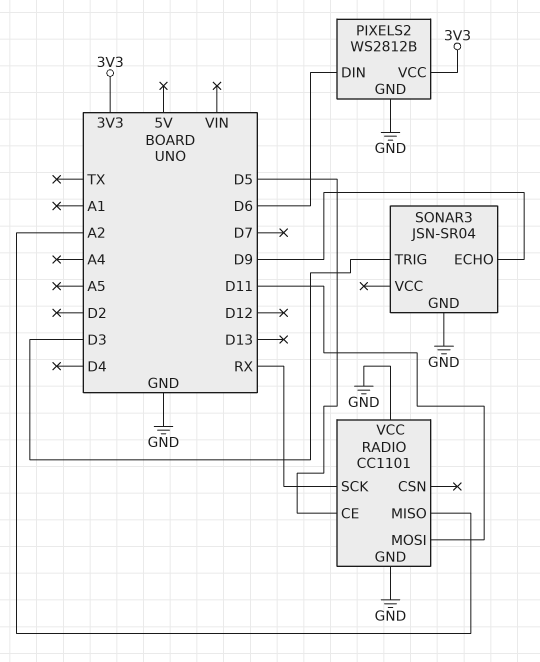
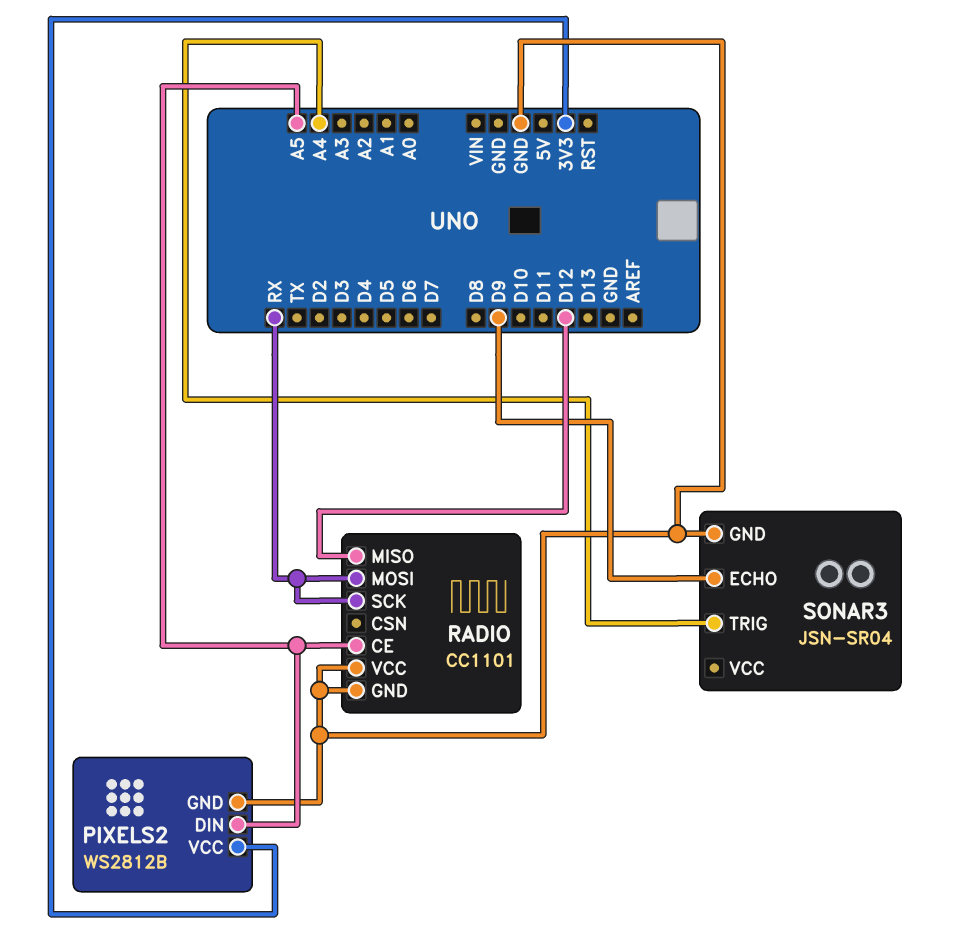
PIXELS2 pin DIN: D6 -> A5
RADIO pin CE: D5 -> A5
RADIO pin MISO: A2 -> D12
RADIO pin MOSI: D11 -> RX
SONAR3 pin TRIG: D3 -> A4

